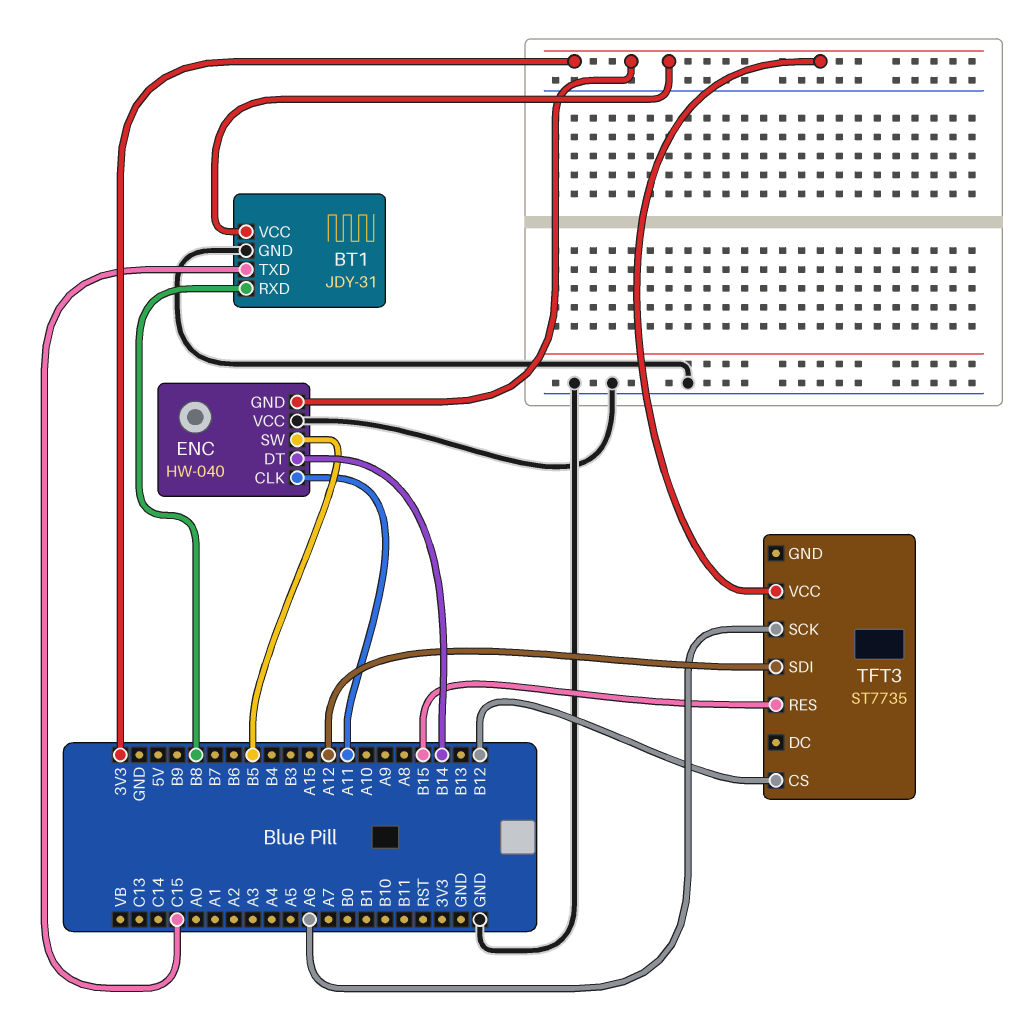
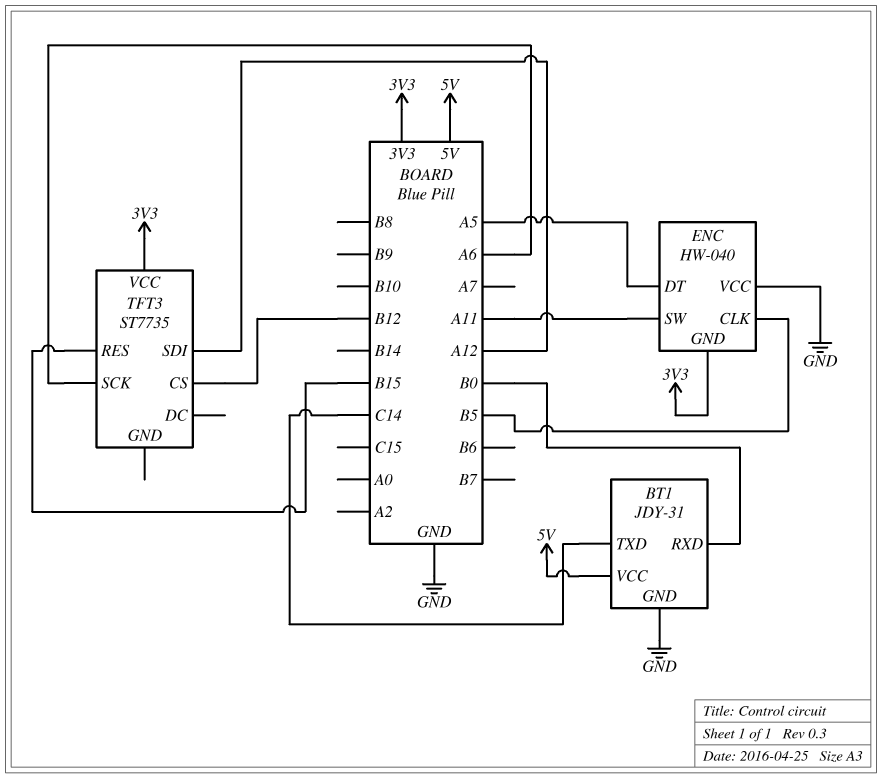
BT1 pin RXD: B8 -> B0
BT1 pin TXD: C15 -> C14
BT1 pin VCC: 3V3 -> 5V
ENC pin CLK: A11 -> B5
ENC pin DT: B14 -> A5
ENC pin SW: B5 -> A11

